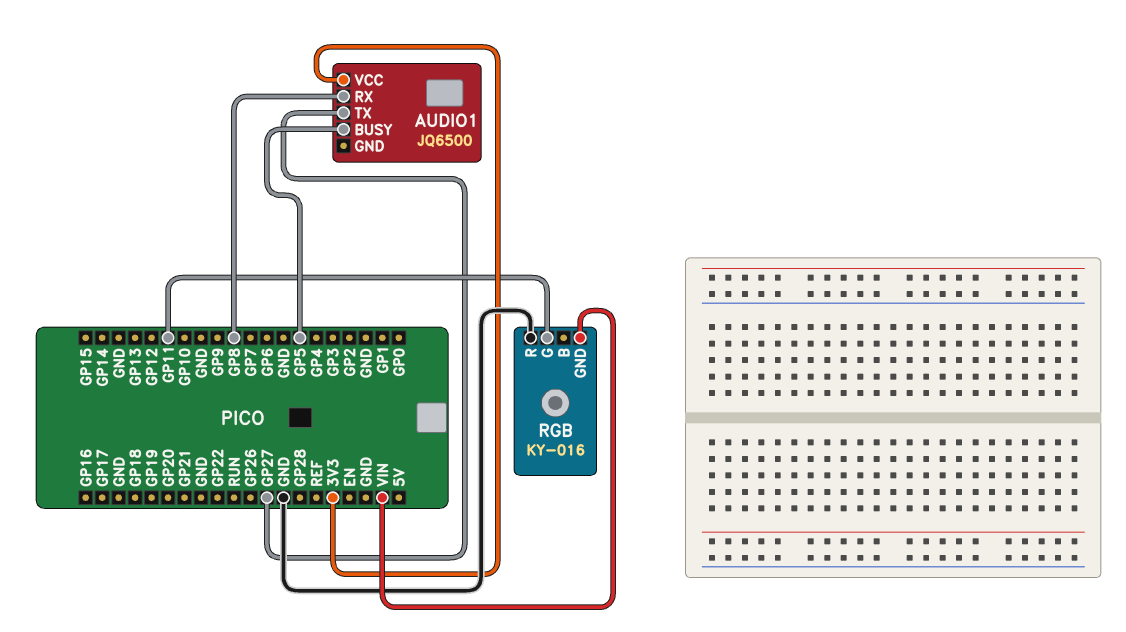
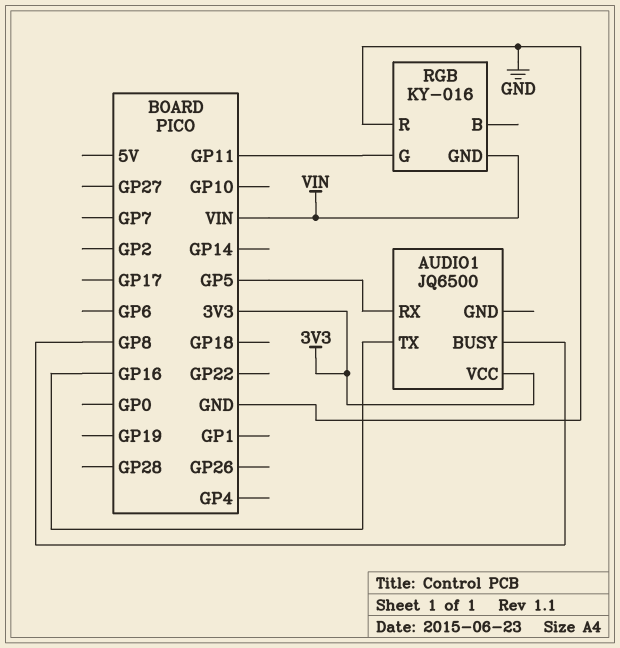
AUDIO1 pin BUSY: GP5 -> GP8
AUDIO1 pin RX: GP8 -> GP5
AUDIO1 pin TX: GP27 -> GP16

